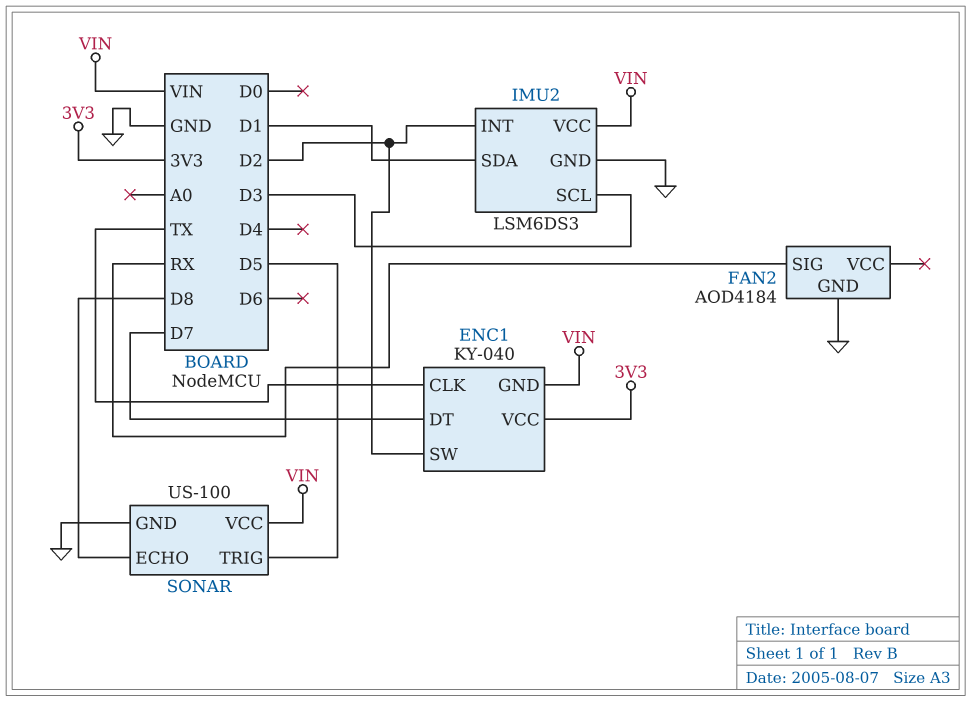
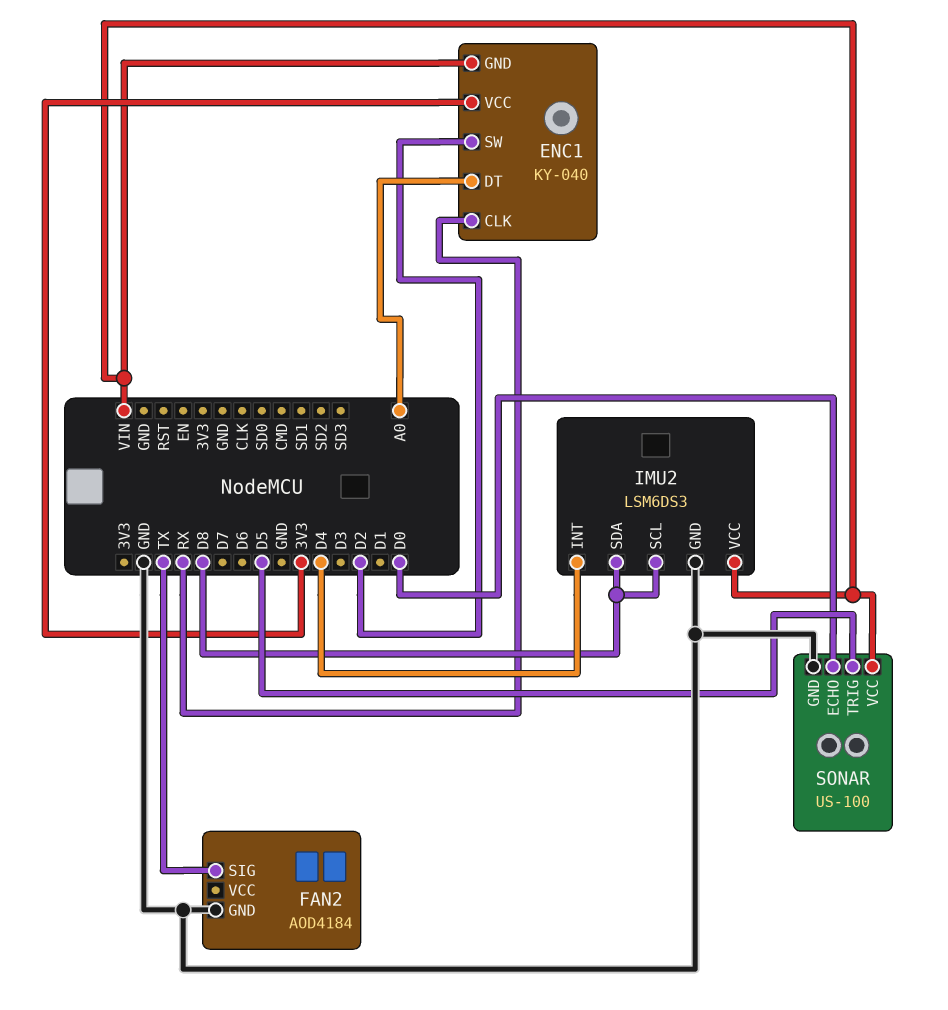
ENC1 pin CLK: TX -> RX
ENC1 pin DT: D7 -> A0
FAN2 pin SIG: RX -> TX
IMU2 pin INT: D2 -> D4
IMU2 pin SCL: D3 -> D8
IMU2 pin SDA: D1 -> D8
SONAR pin ECHO: D8 -> D0

